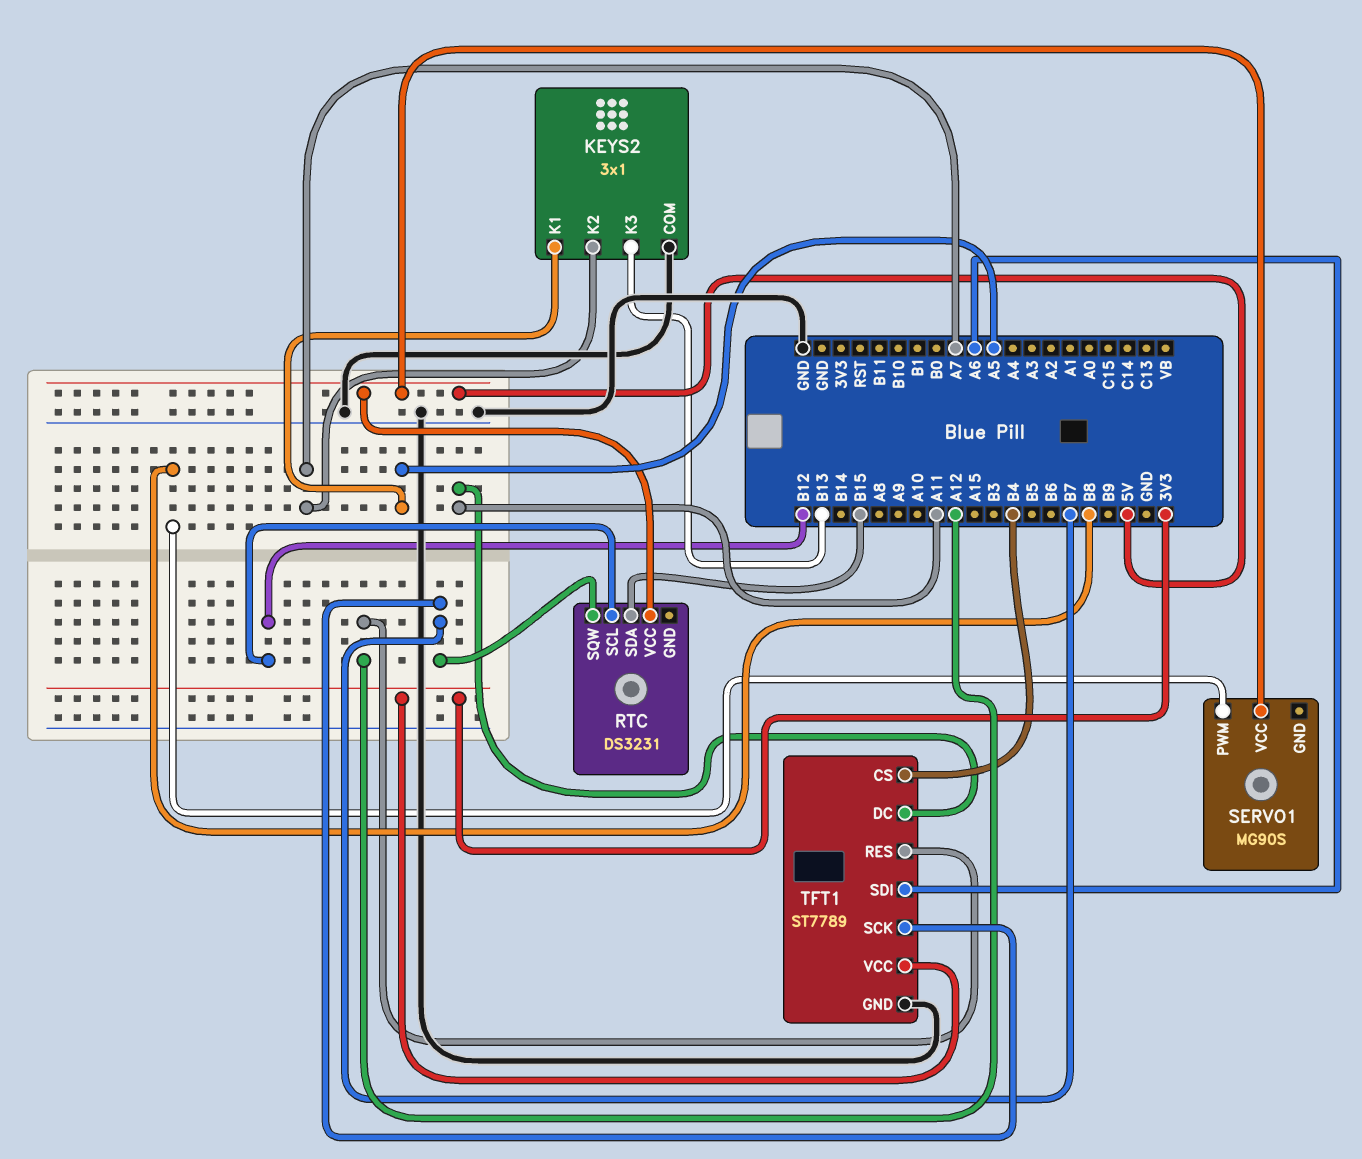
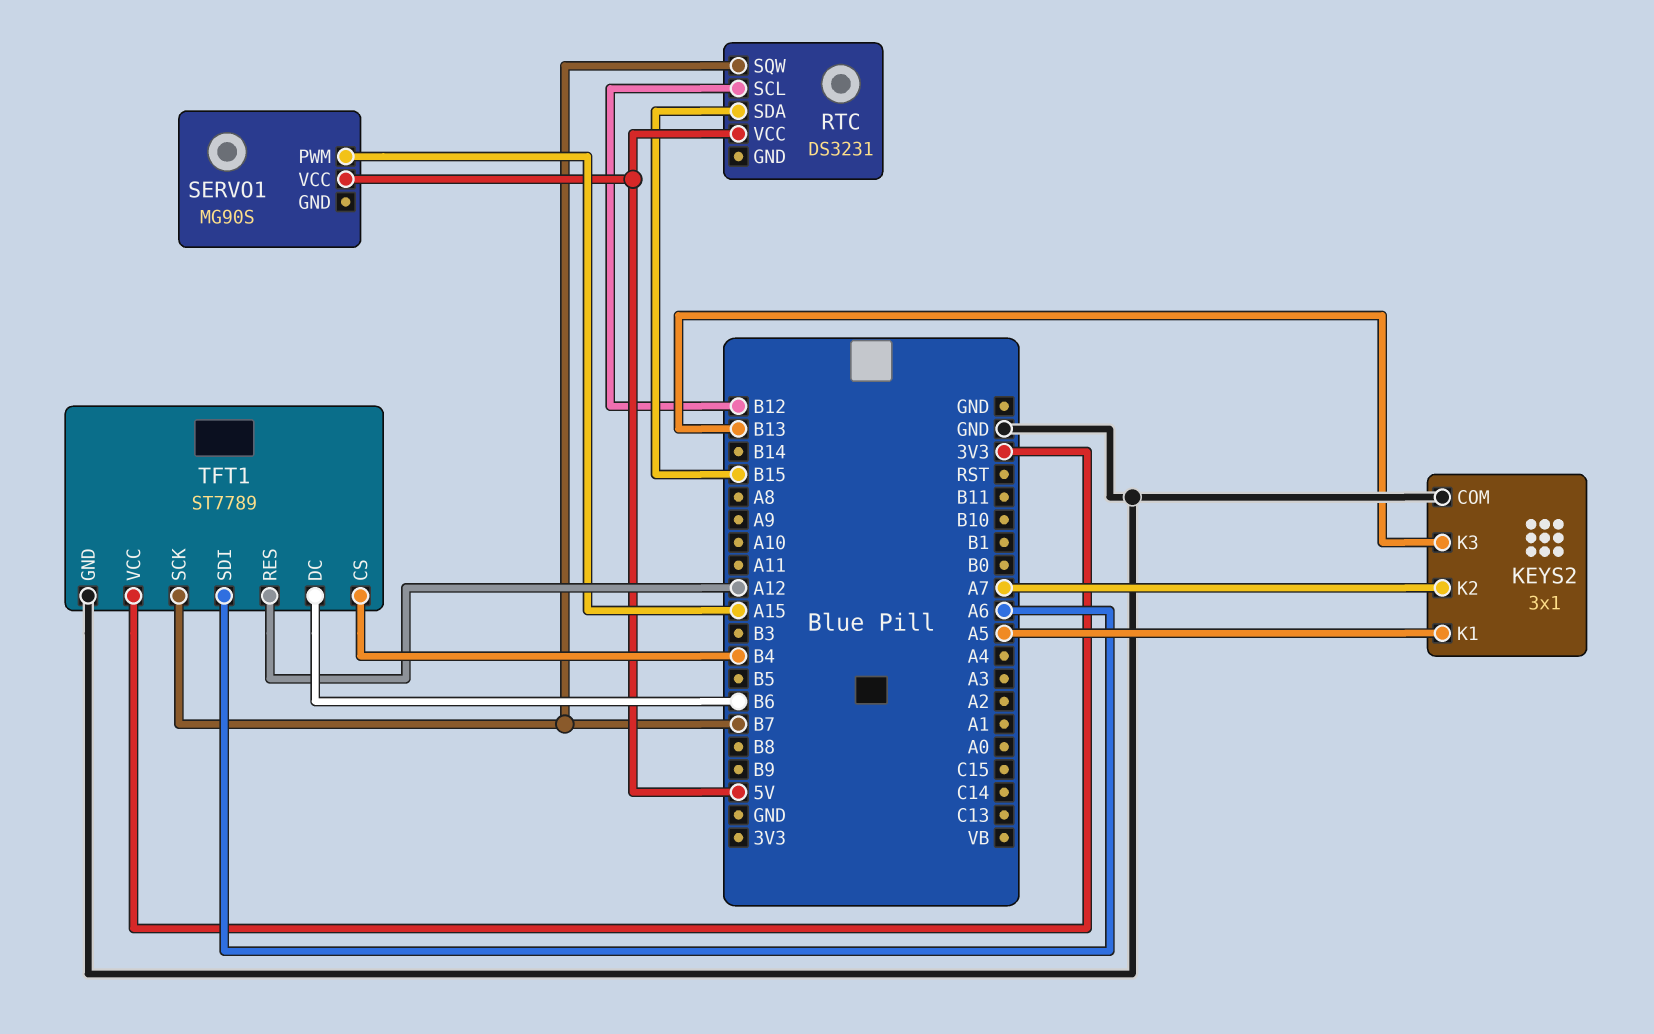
SERVO1 pin PWM: B8 -> A15
TFT1 pin DC: A11 -> B6

